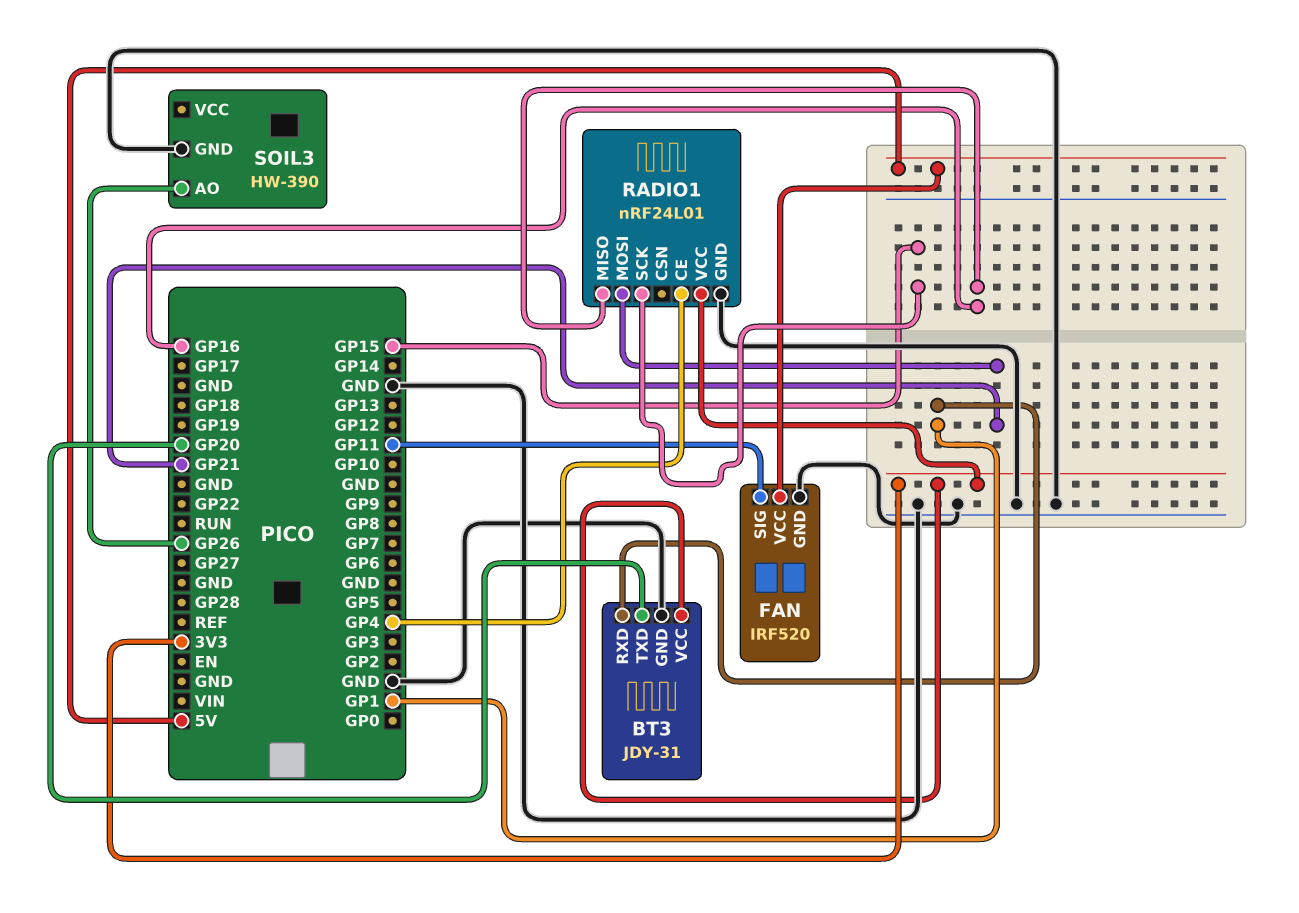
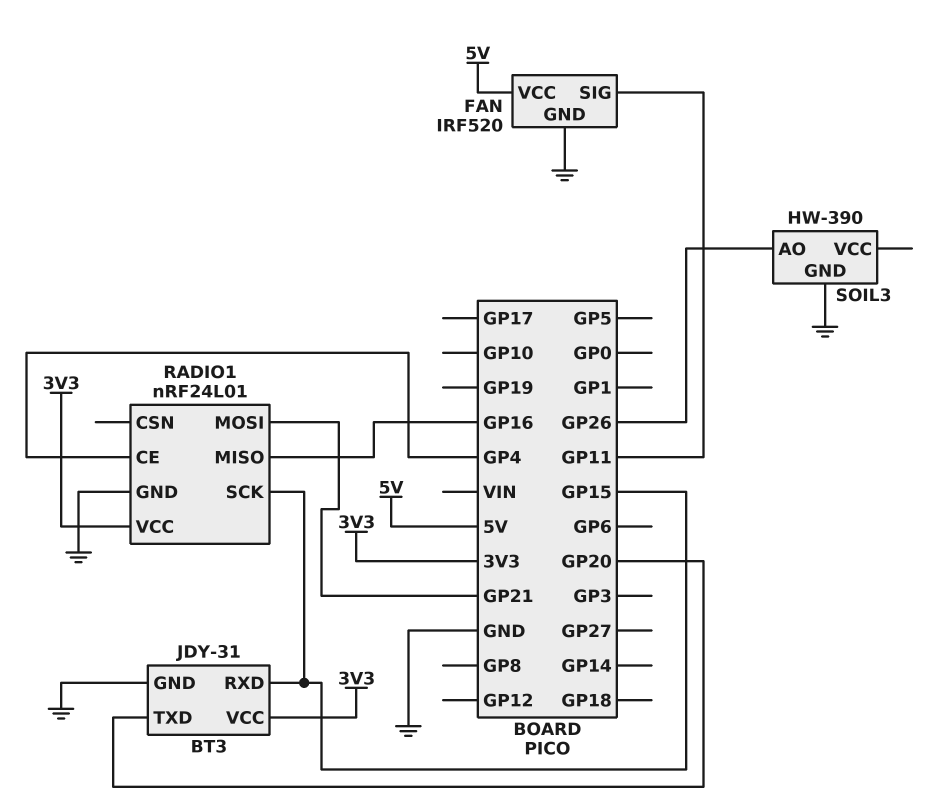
BT3 pin RXD: GP1 -> GP15

